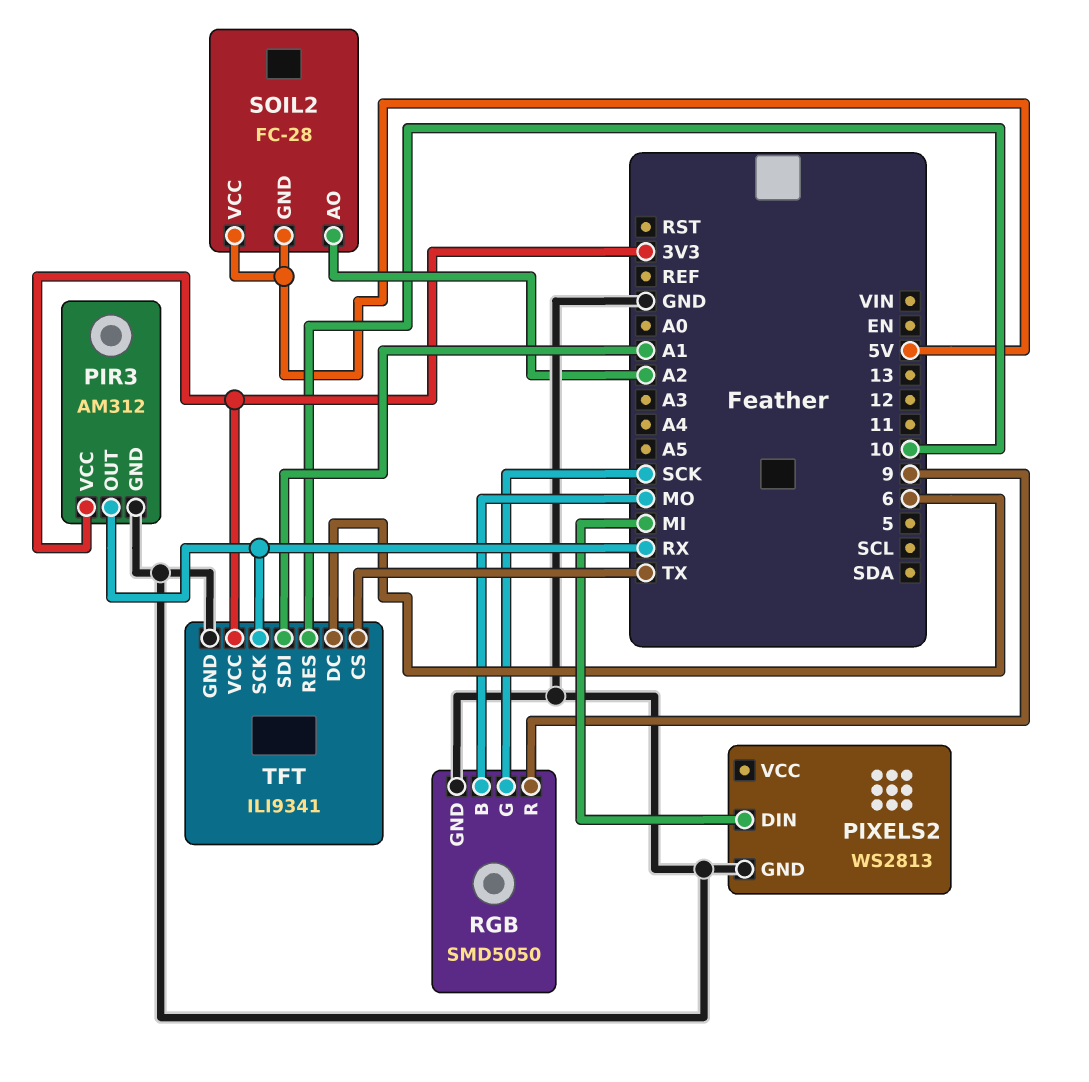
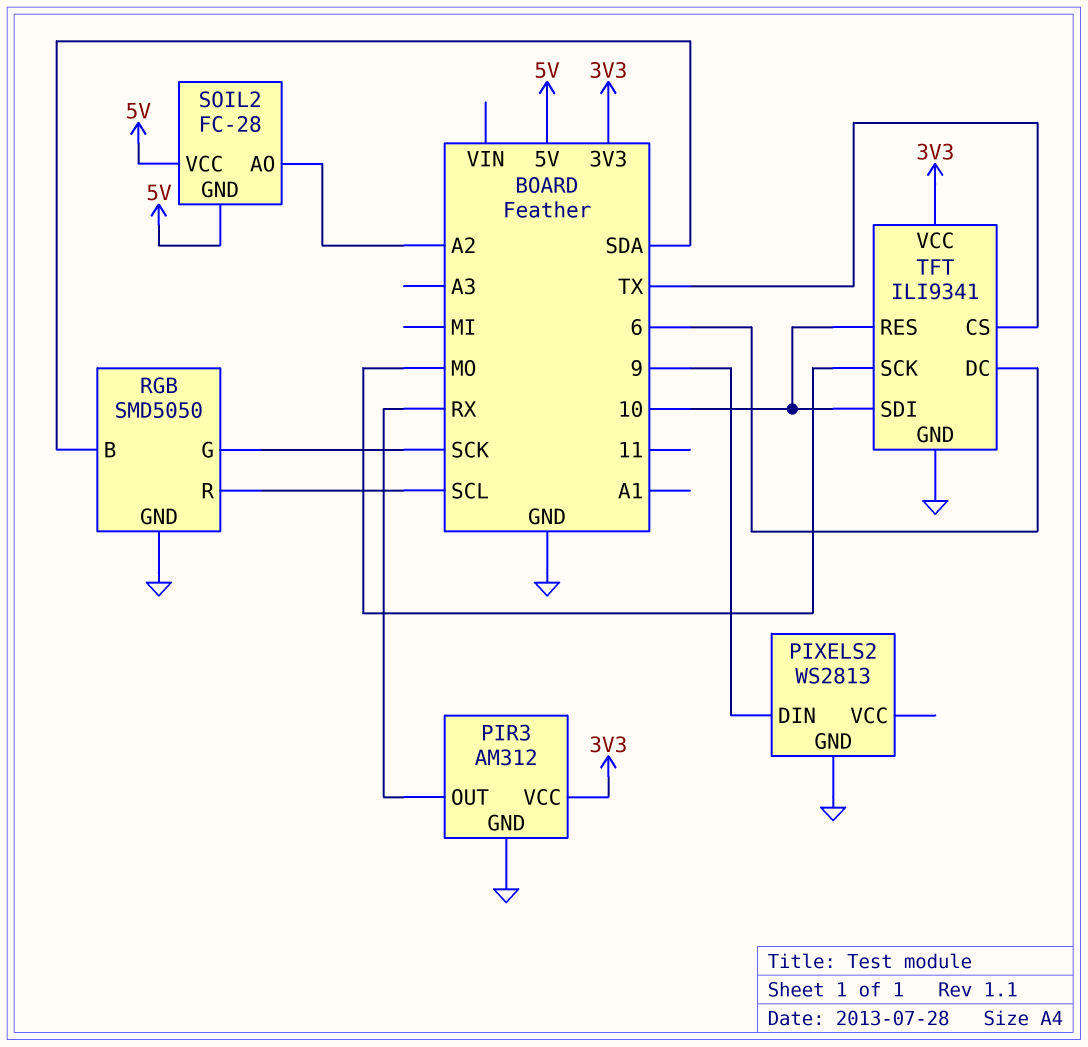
PIXELS2 pin DIN: MI -> 9
RGB pin B: MO -> SDA
RGB pin R: 9 -> SCL
TFT pin SCK: RX -> MO
TFT pin SDI: A1 -> 10

